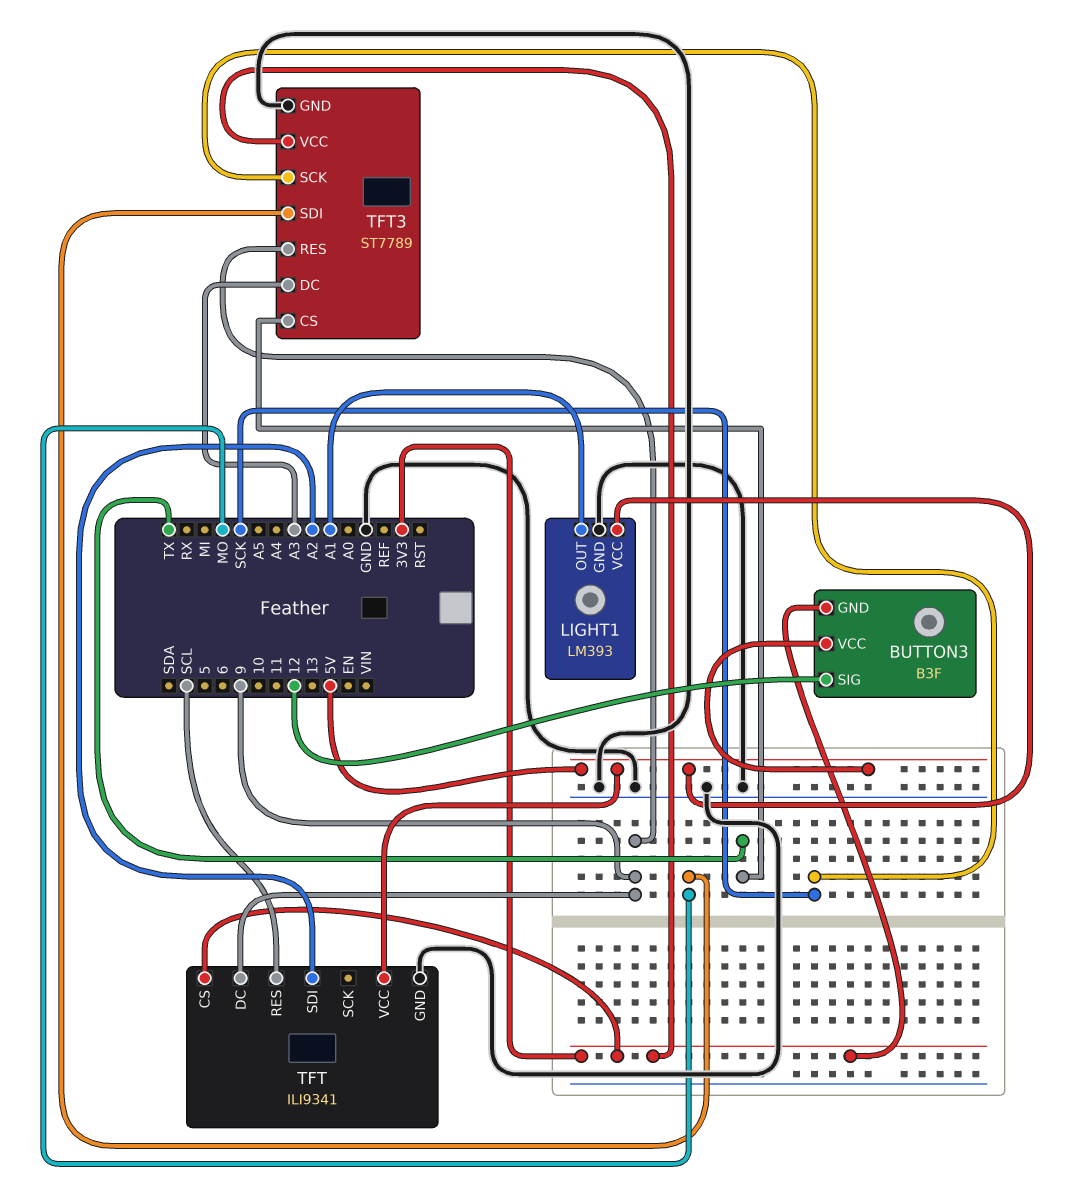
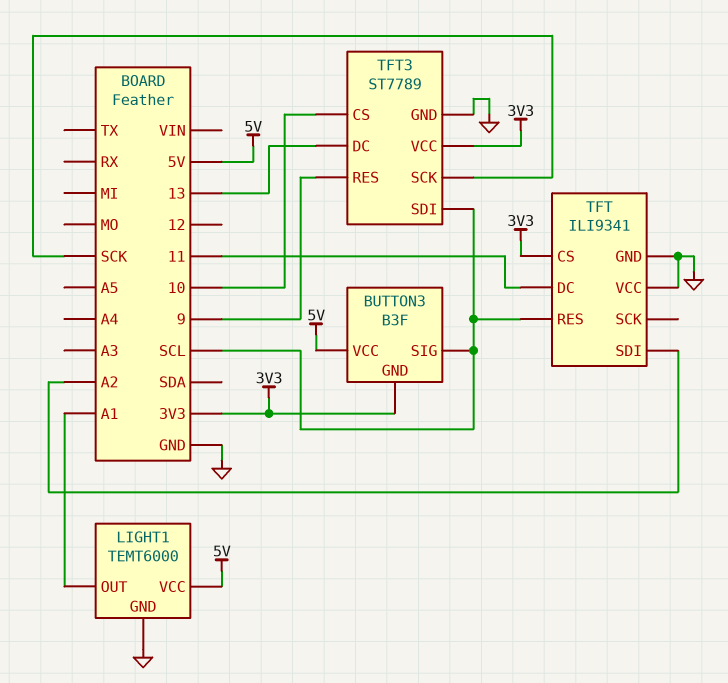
BUTTON3 pin SIG: 12 -> SCL
LIGHT1: LM393 -> TEMT6000
TFT pin DC: 9 -> 11
TFT pin VCC: 5V -> GND
TFT3 pin CS: TX -> 10
TFT3 pin DC: A3 -> 13
TFT3 pin SDI: MO -> SCL

